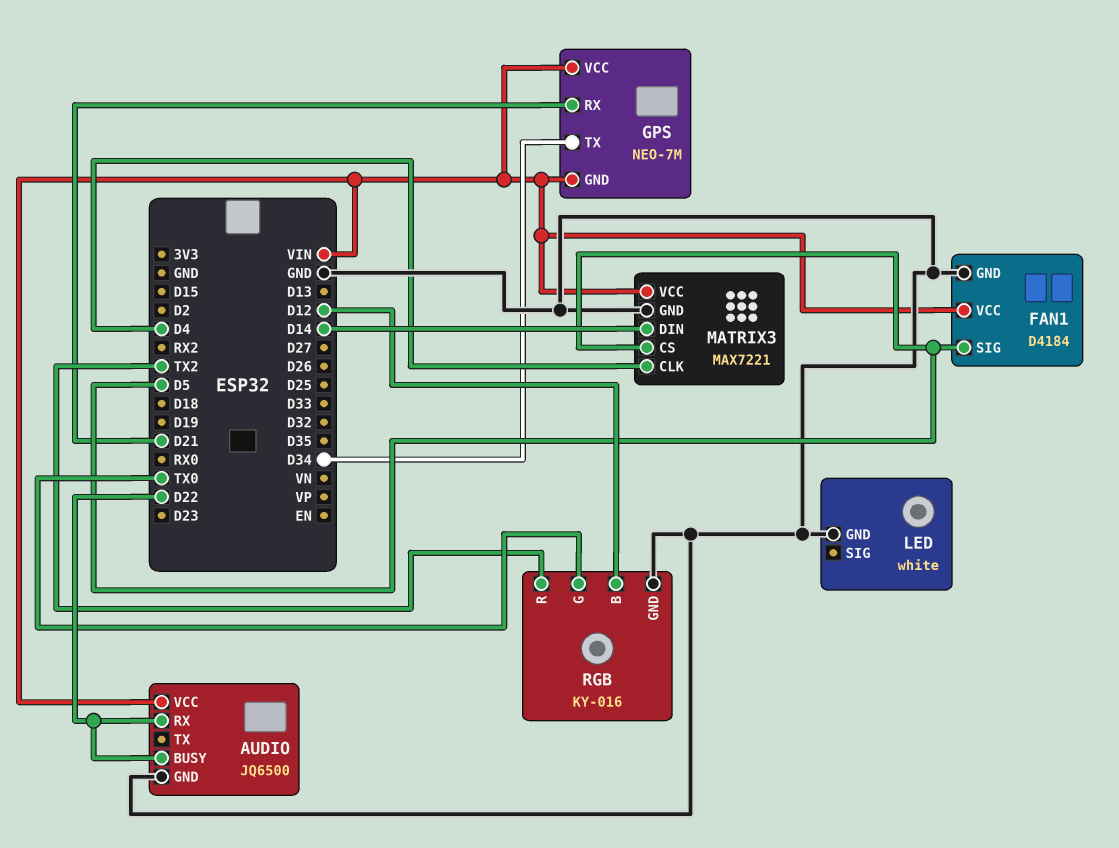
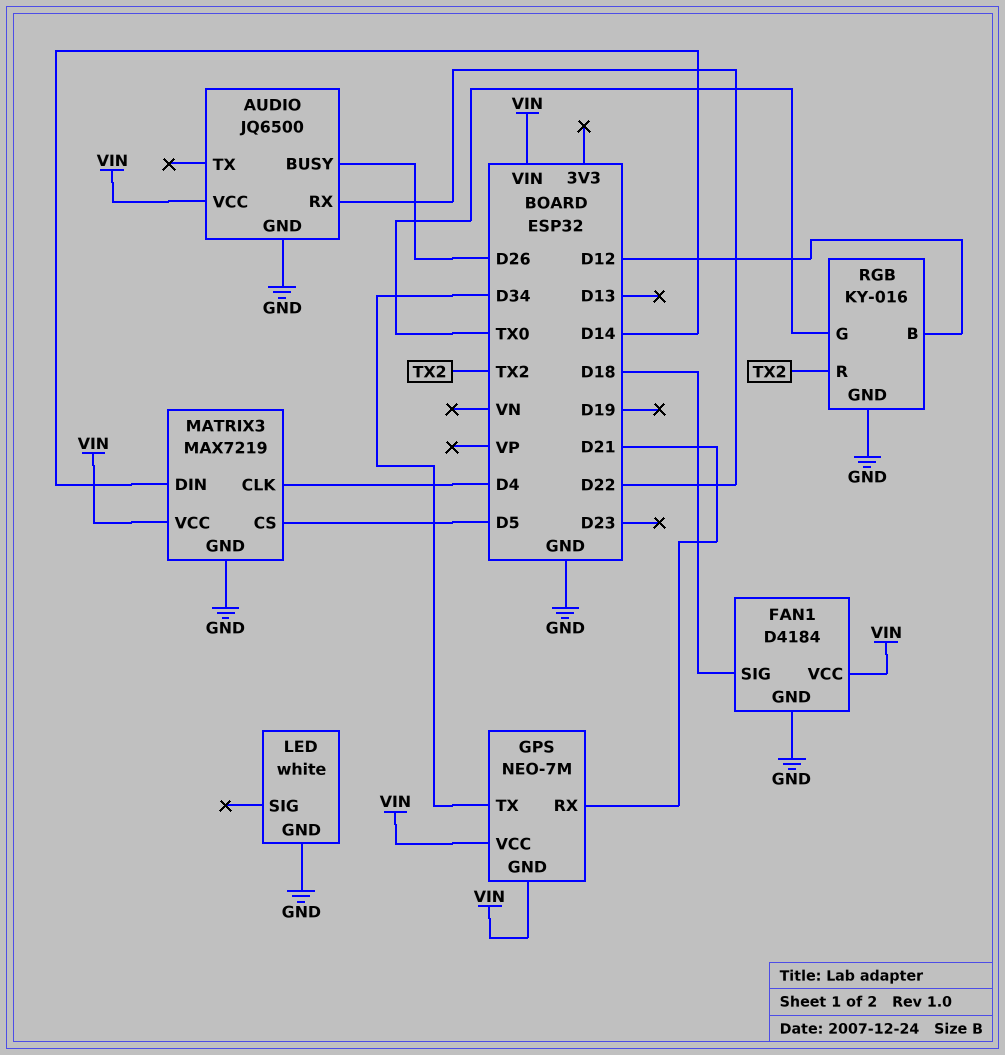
AUDIO pin BUSY: D22 -> D26
FAN1 pin SIG: D5 -> D18
MATRIX3: MAX7221 -> MAX7219

